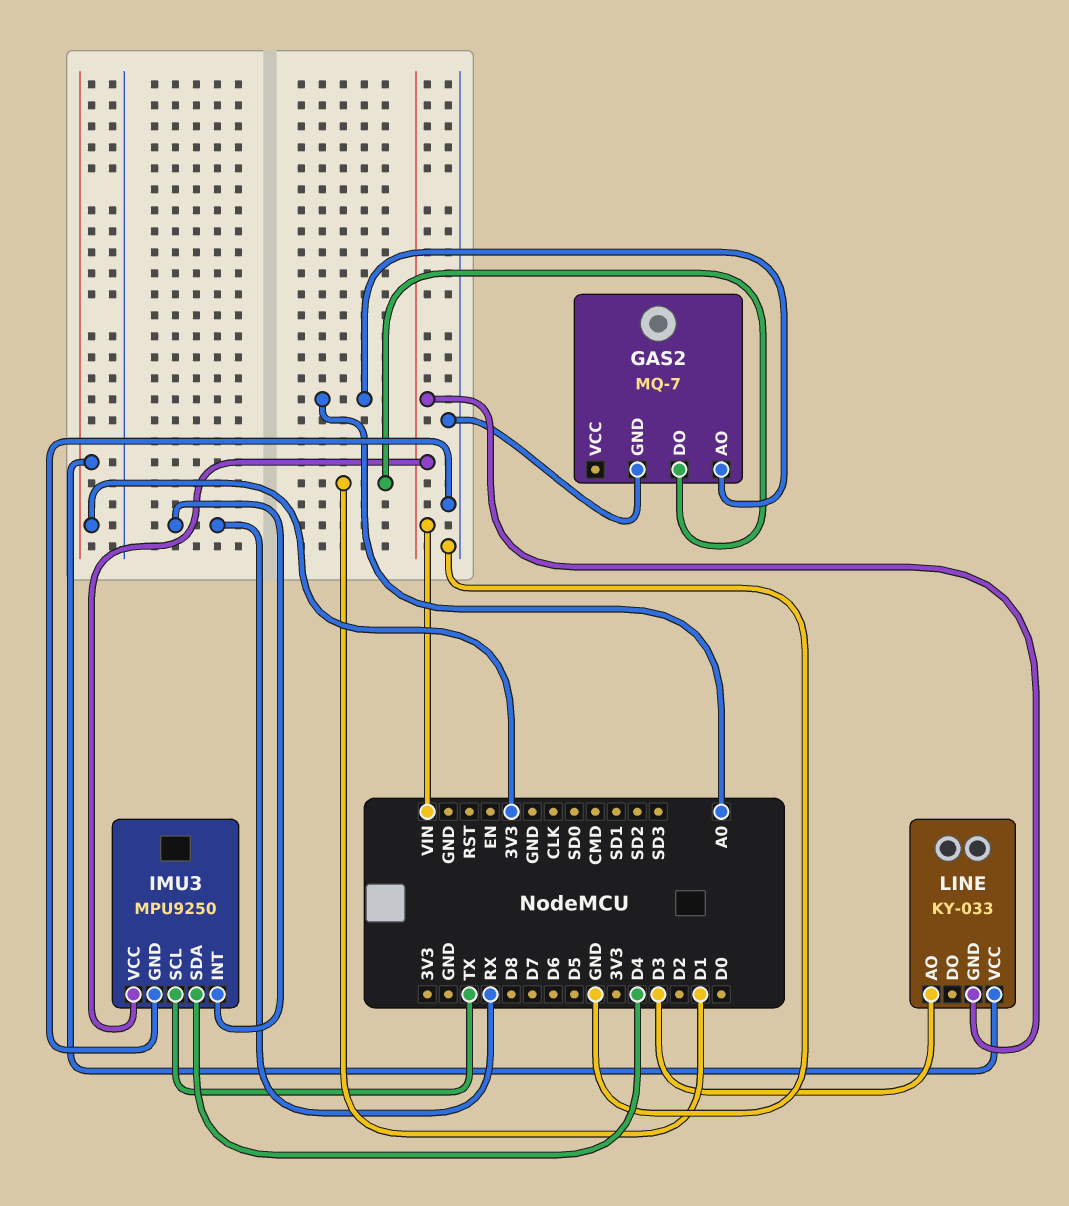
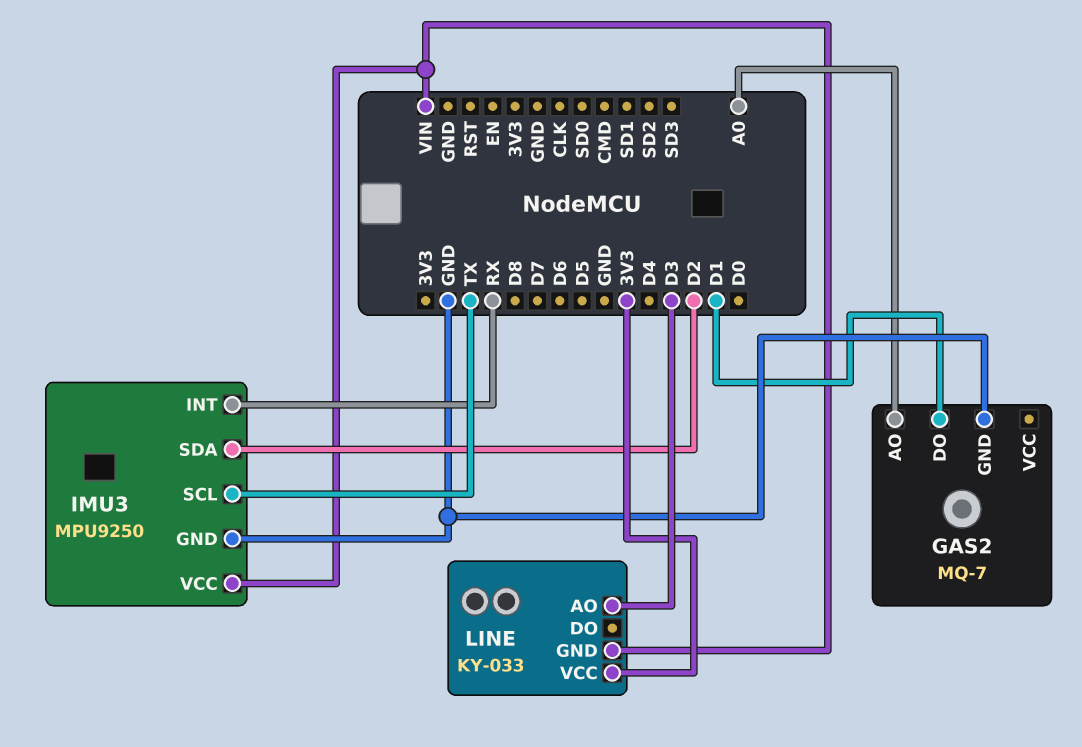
IMU3 pin SDA: D4 -> D2

